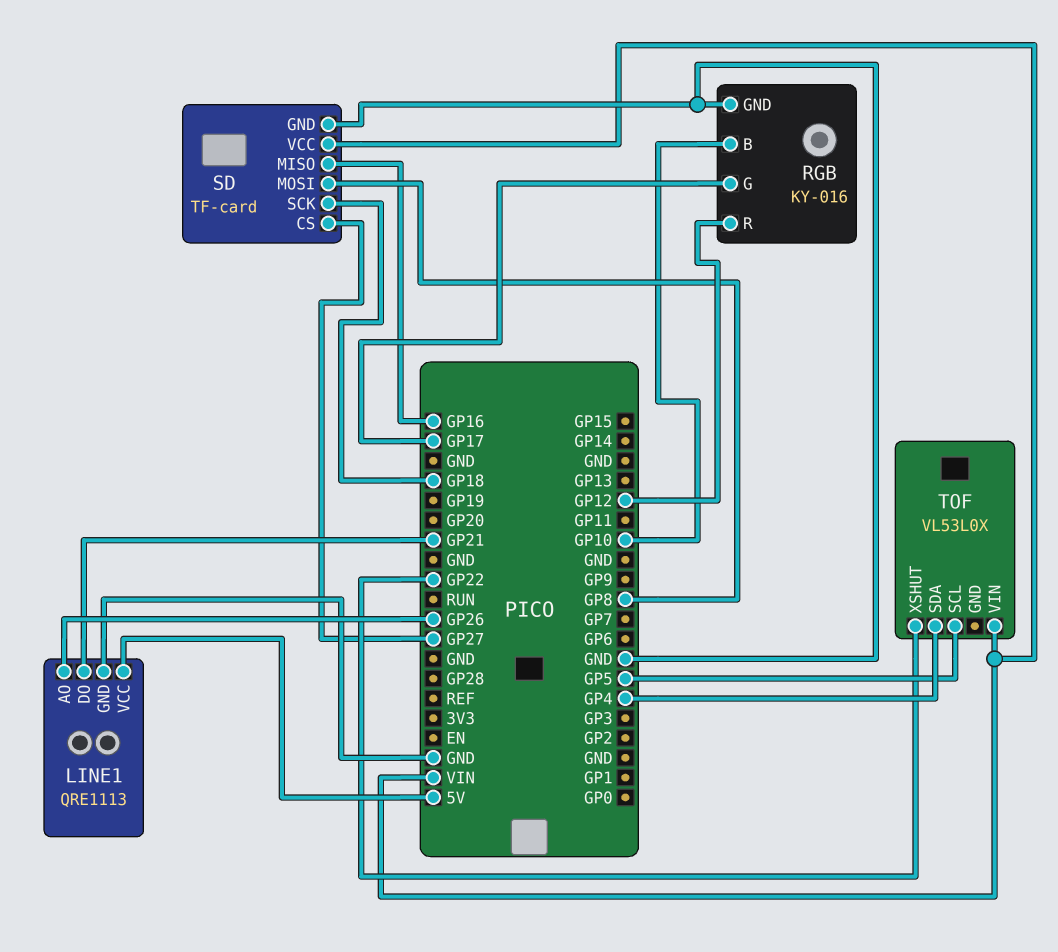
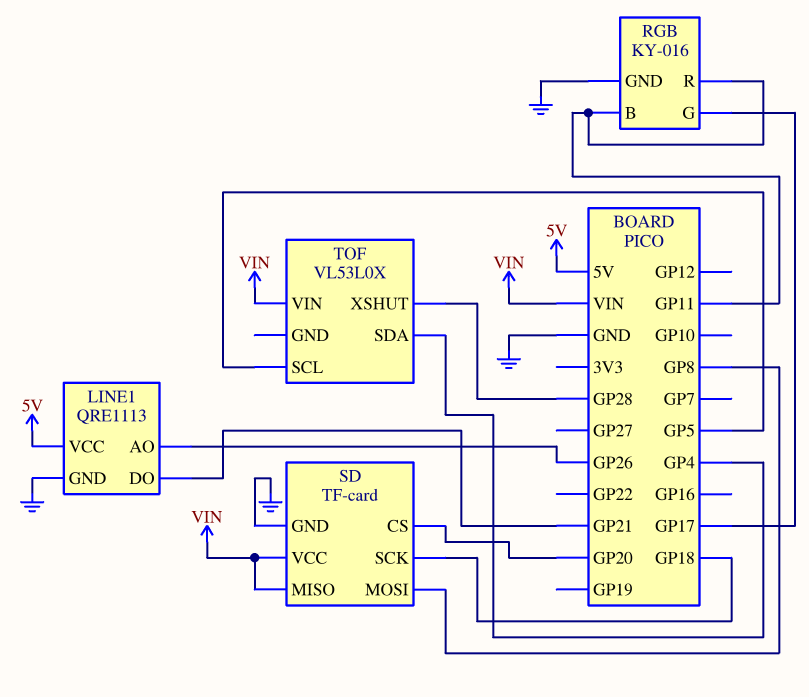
RGB pin B: GP10 -> GP11
RGB pin R: GP12 -> GP11
SD pin CS: GP27 -> GP20
SD pin MISO: GP16 -> VIN
TOF pin XSHUT: GP22 -> GP28

